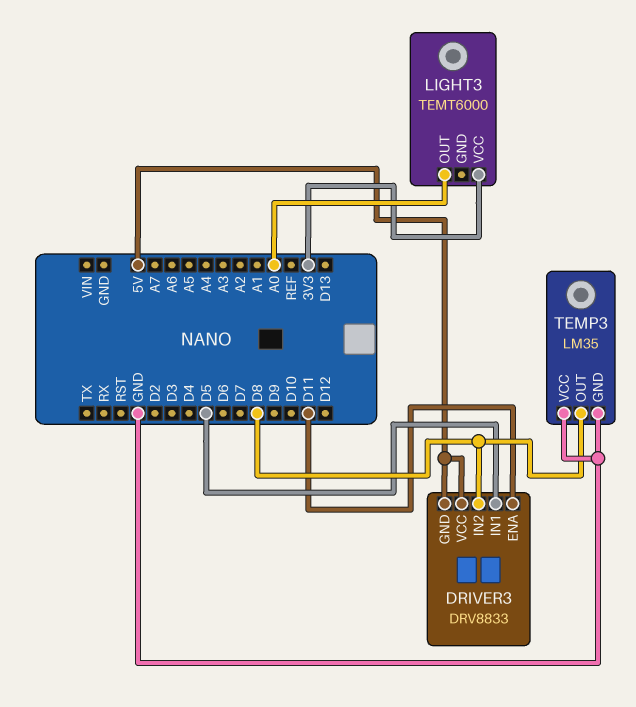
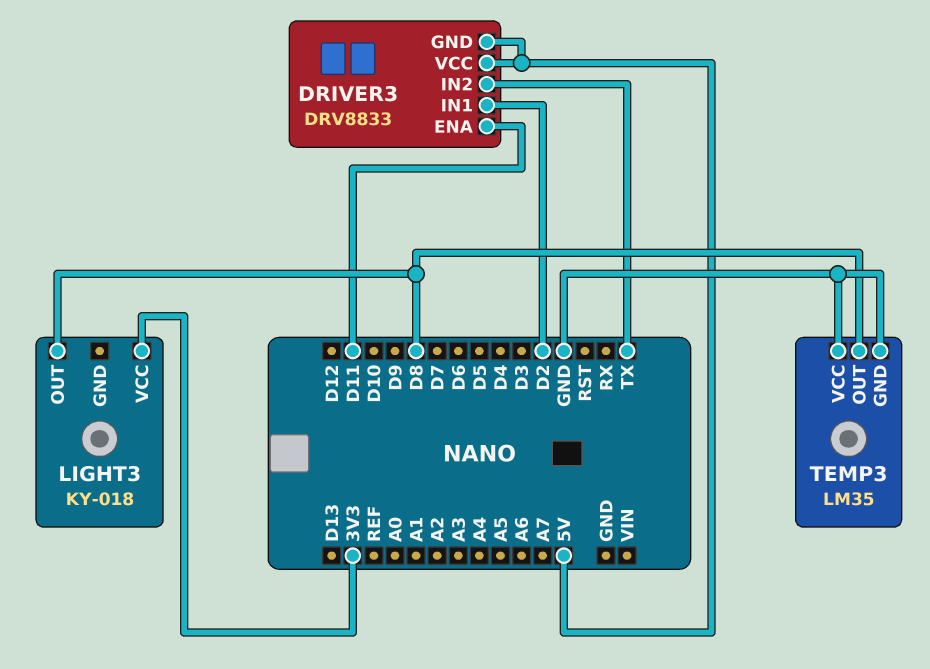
DRIVER3 pin IN1: D5 -> D2
DRIVER3 pin IN2: D8 -> TX
LIGHT3: TEMT6000 -> KY-018
LIGHT3 pin OUT: A0 -> D8

